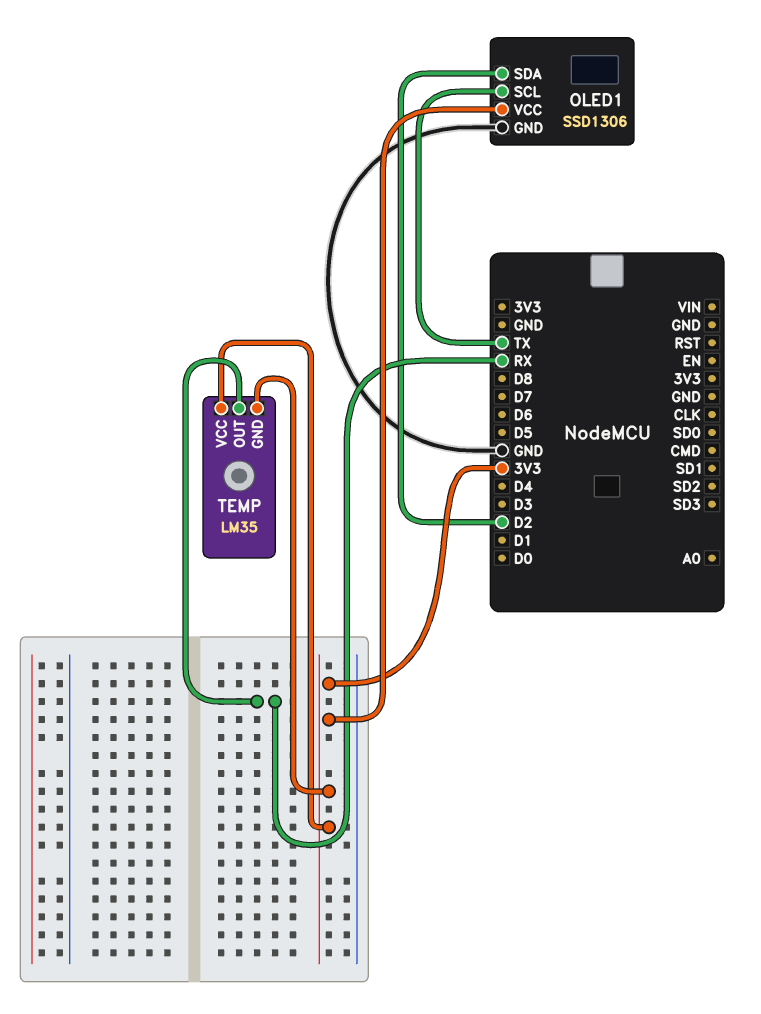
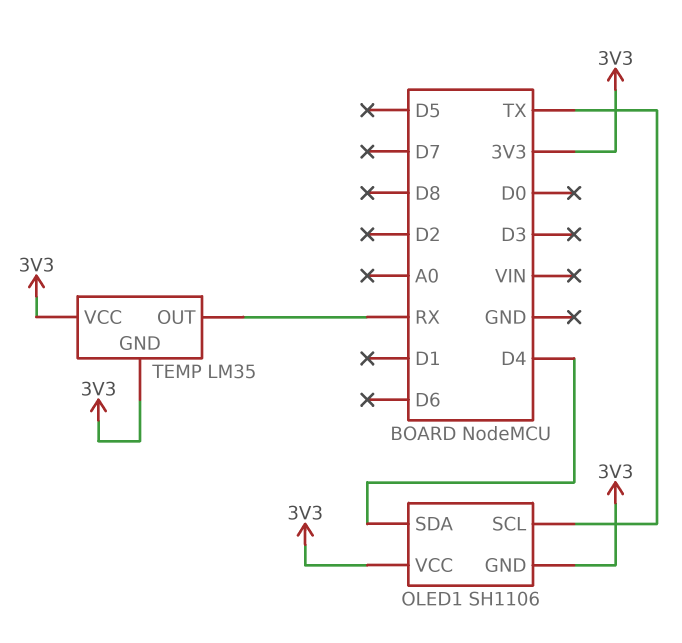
OLED1: SSD1306 -> SH1106
OLED1 pin GND: GND -> 3V3
OLED1 pin SDA: D2 -> D4

